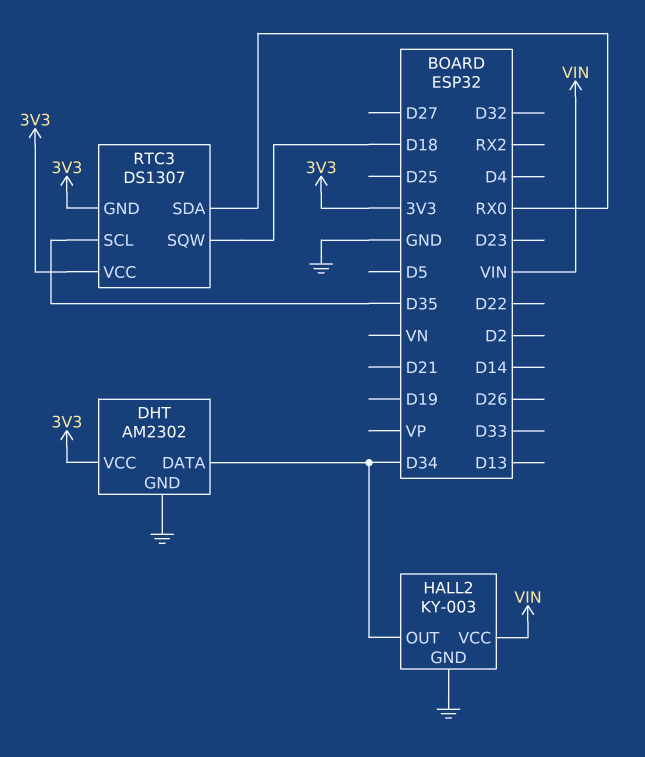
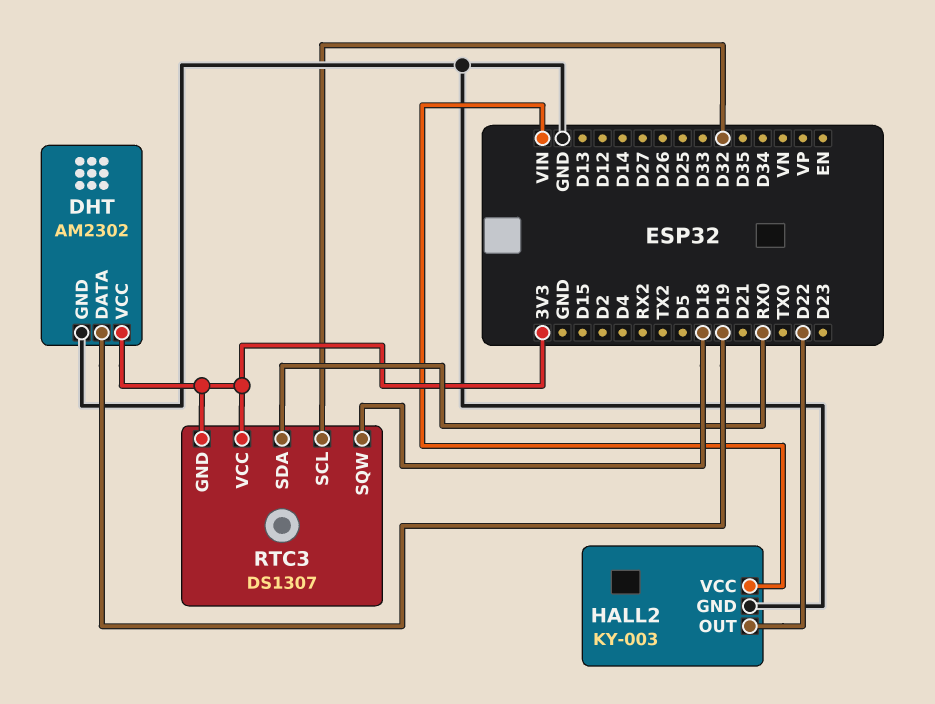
DHT pin DATA: D34 -> D19
HALL2 pin OUT: D34 -> D22
RTC3 pin SCL: D35 -> D32

